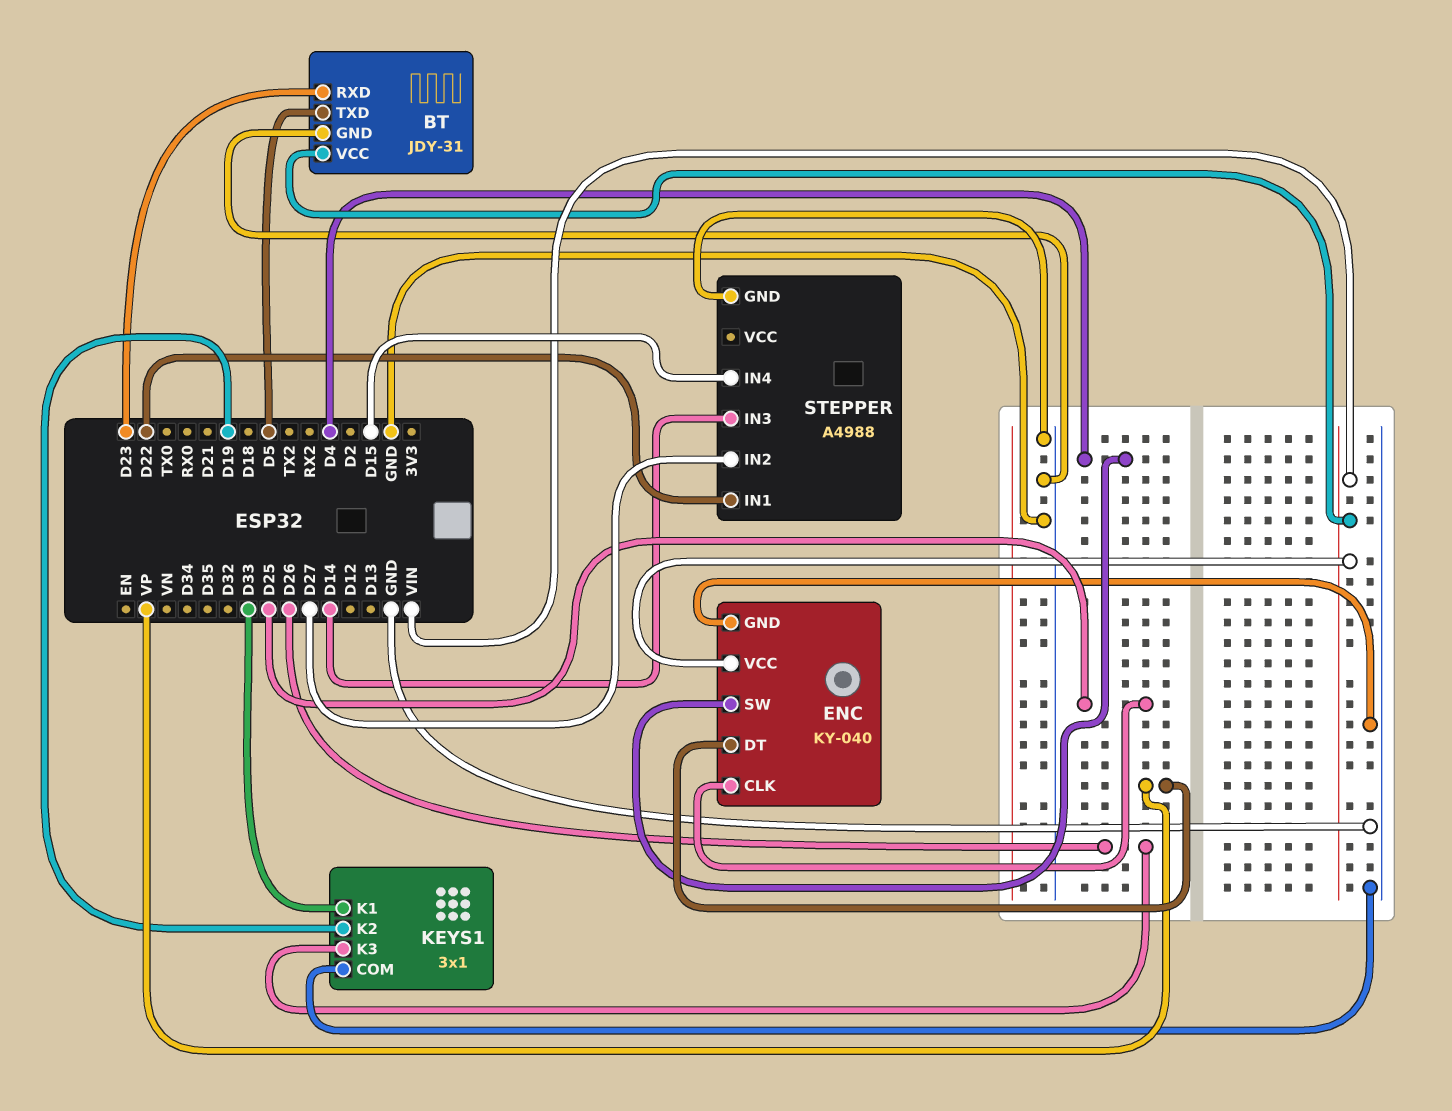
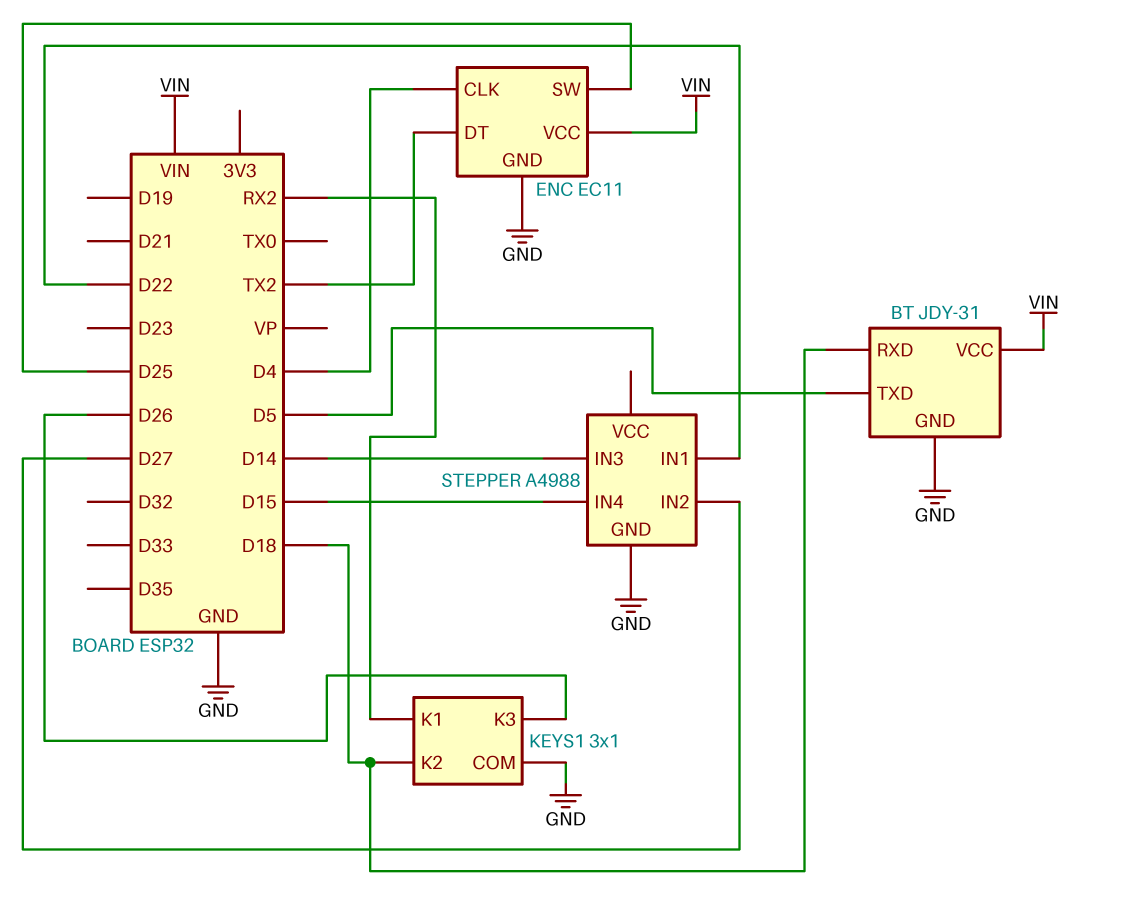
BT pin RXD: D23 -> D18
ENC: KY-040 -> EC11
ENC pin CLK: D25 -> D4
ENC pin DT: VP -> TX2
ENC pin SW: D4 -> D25
KEYS1 pin K1: D33 -> RX2
KEYS1 pin K2: D19 -> D18

